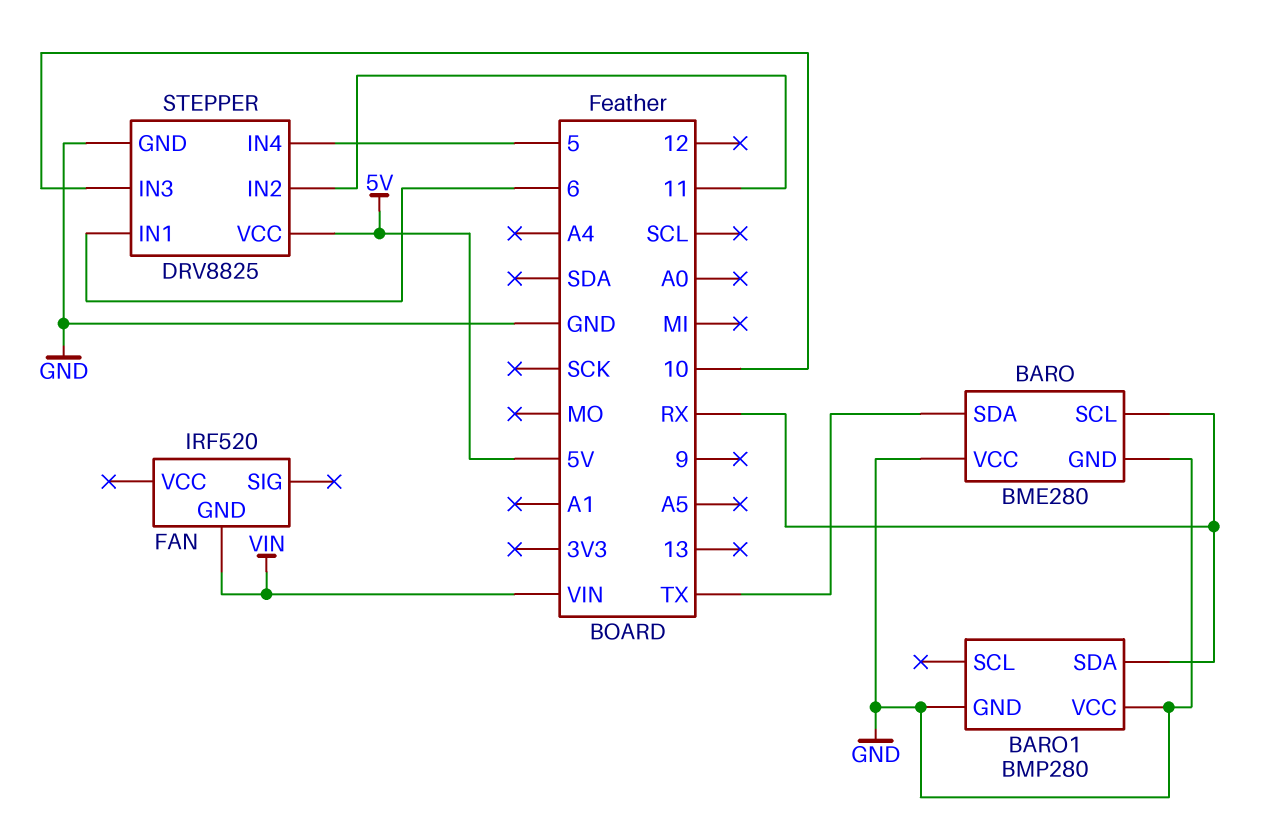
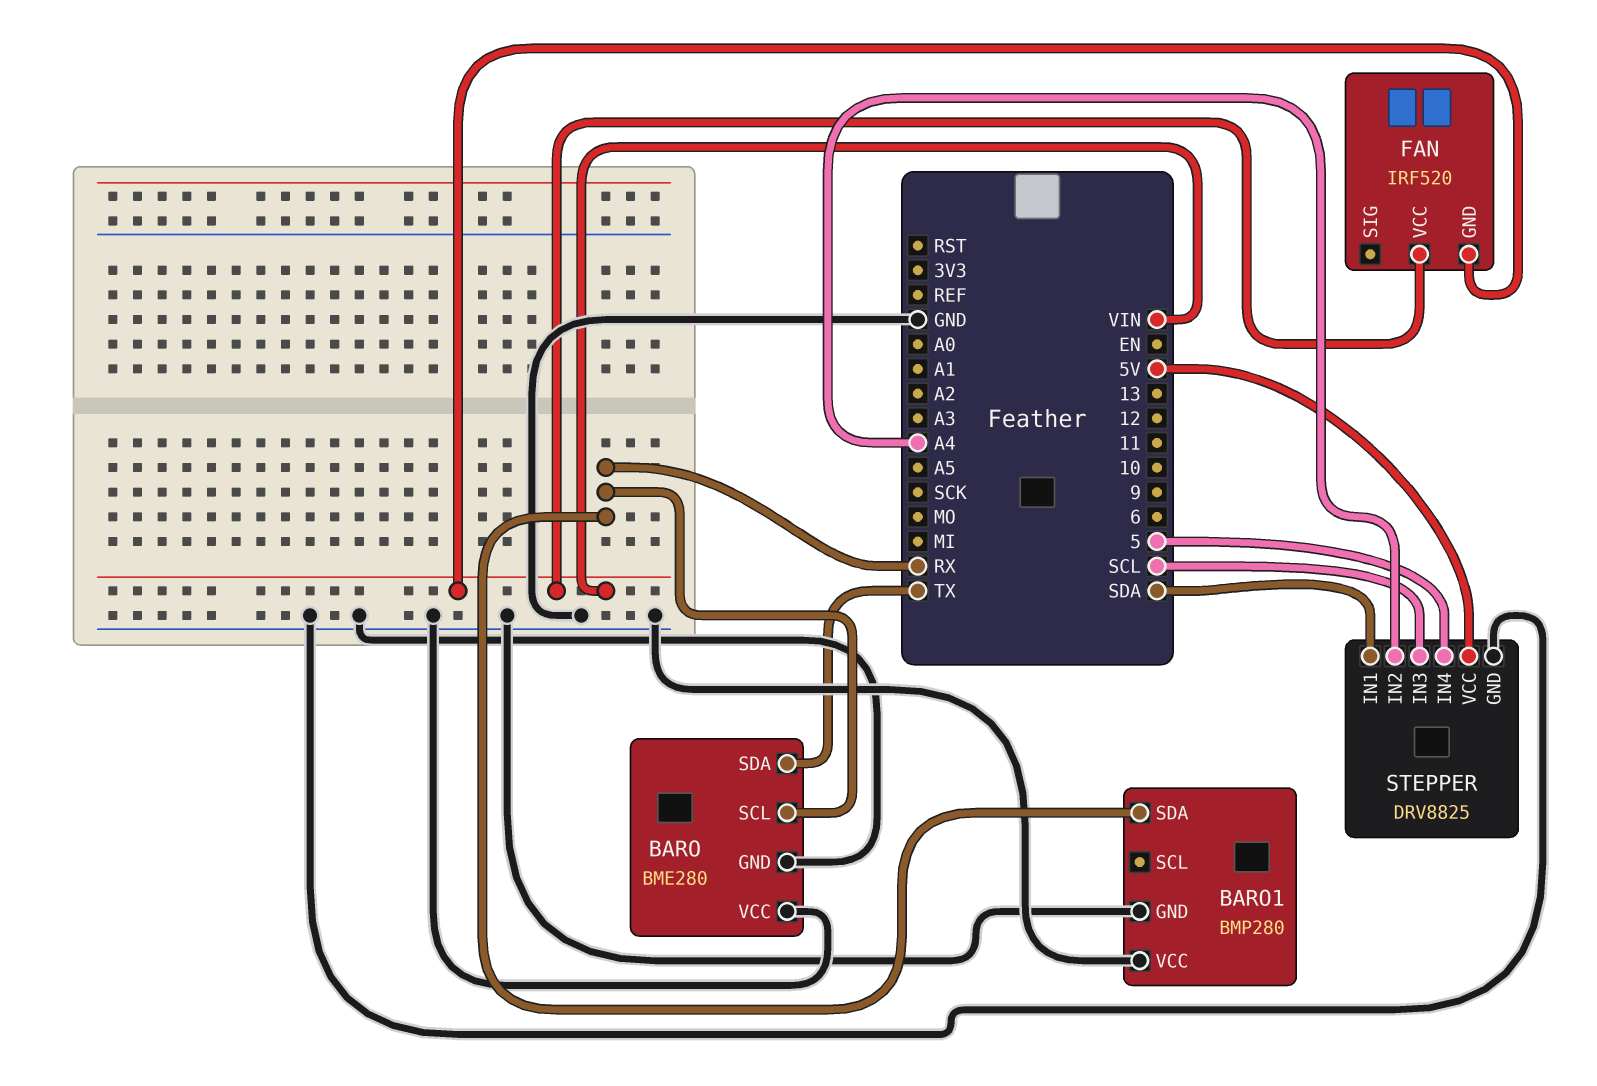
FAN pin VCC: none -> VIN
STEPPER pin IN1: 6 -> SDA
STEPPER pin IN2: 11 -> A4
STEPPER pin IN3: 10 -> SCL

